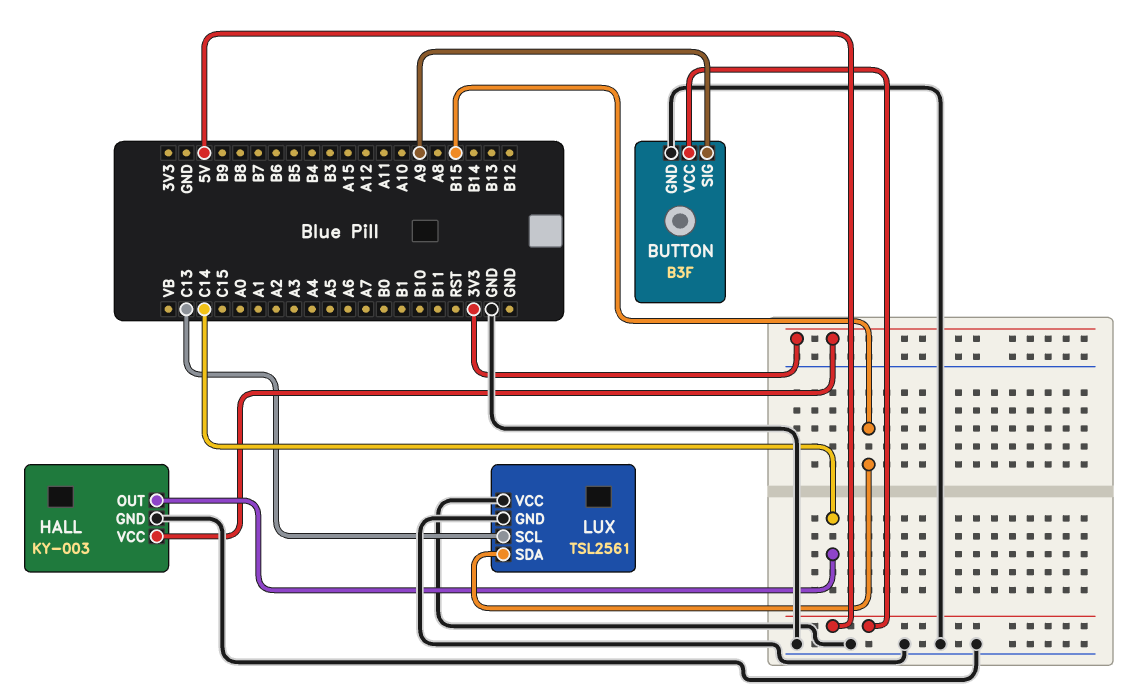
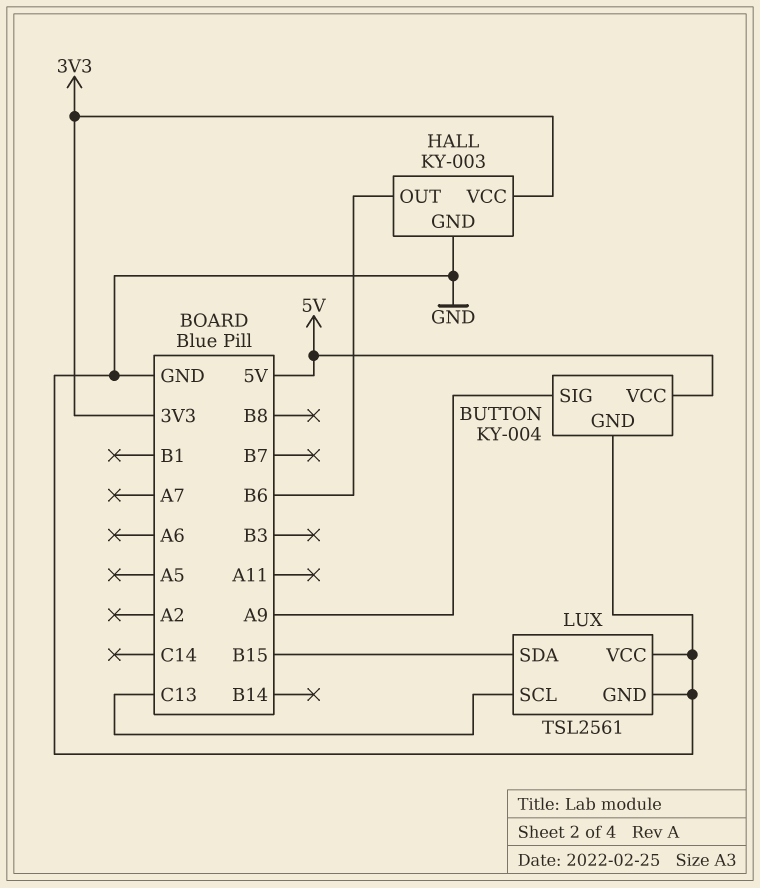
BUTTON: B3F -> KY-004
HALL pin OUT: C14 -> B6

